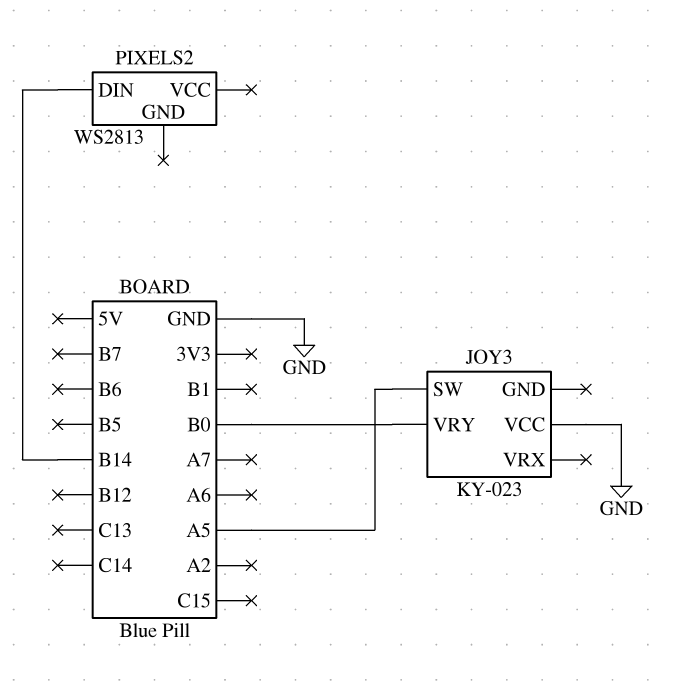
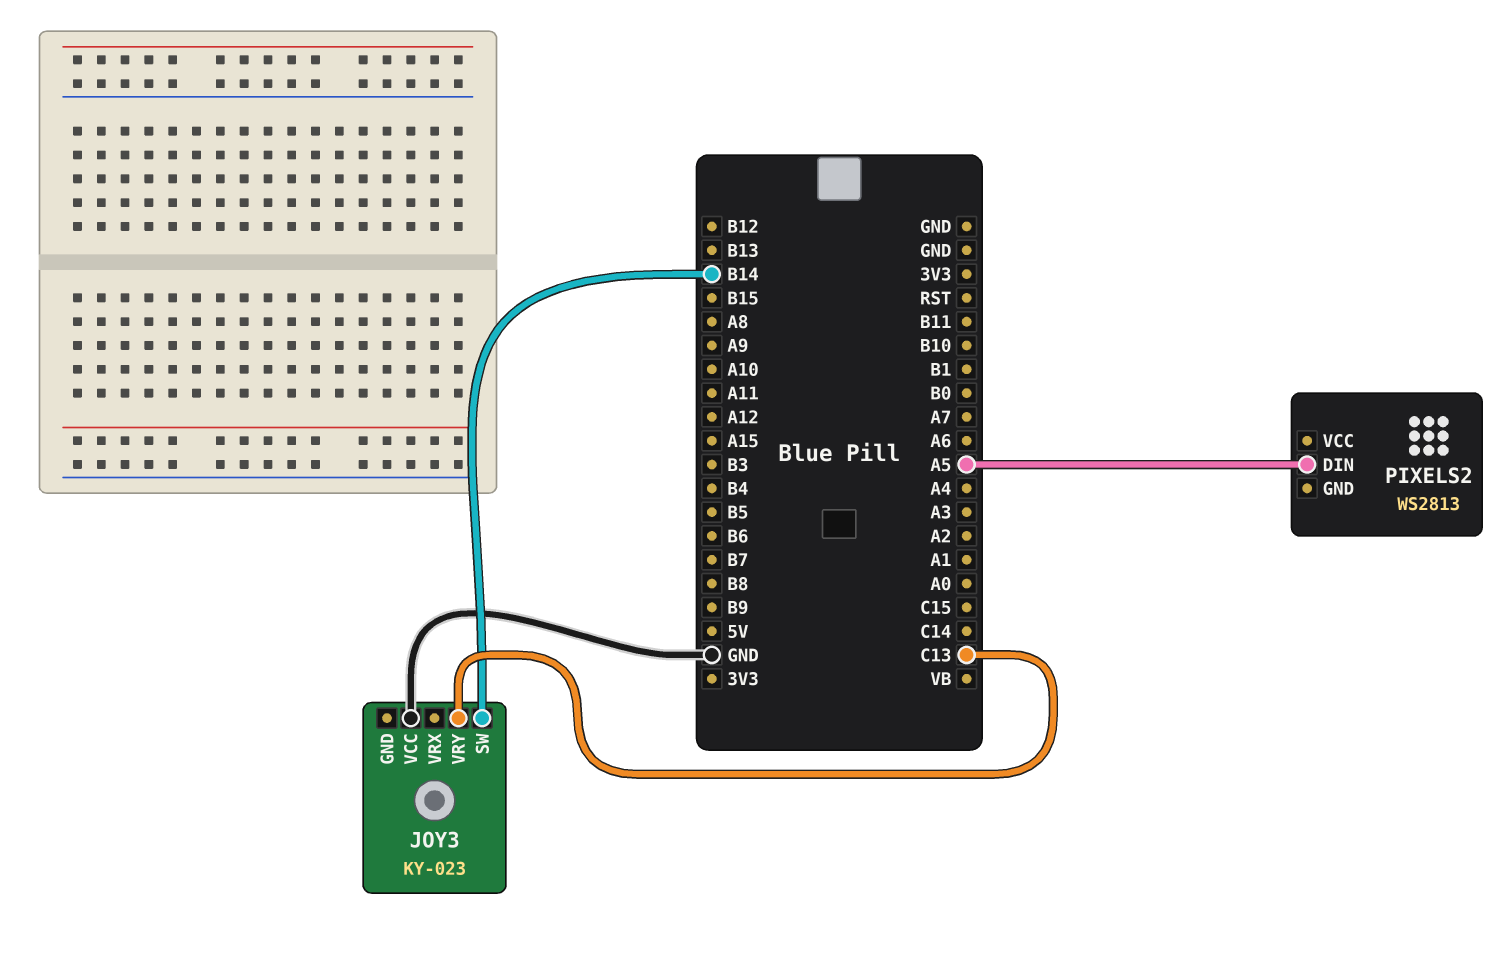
JOY3 pin SW: A5 -> B14
JOY3 pin VRY: B0 -> C13
PIXELS2 pin DIN: B14 -> A5

